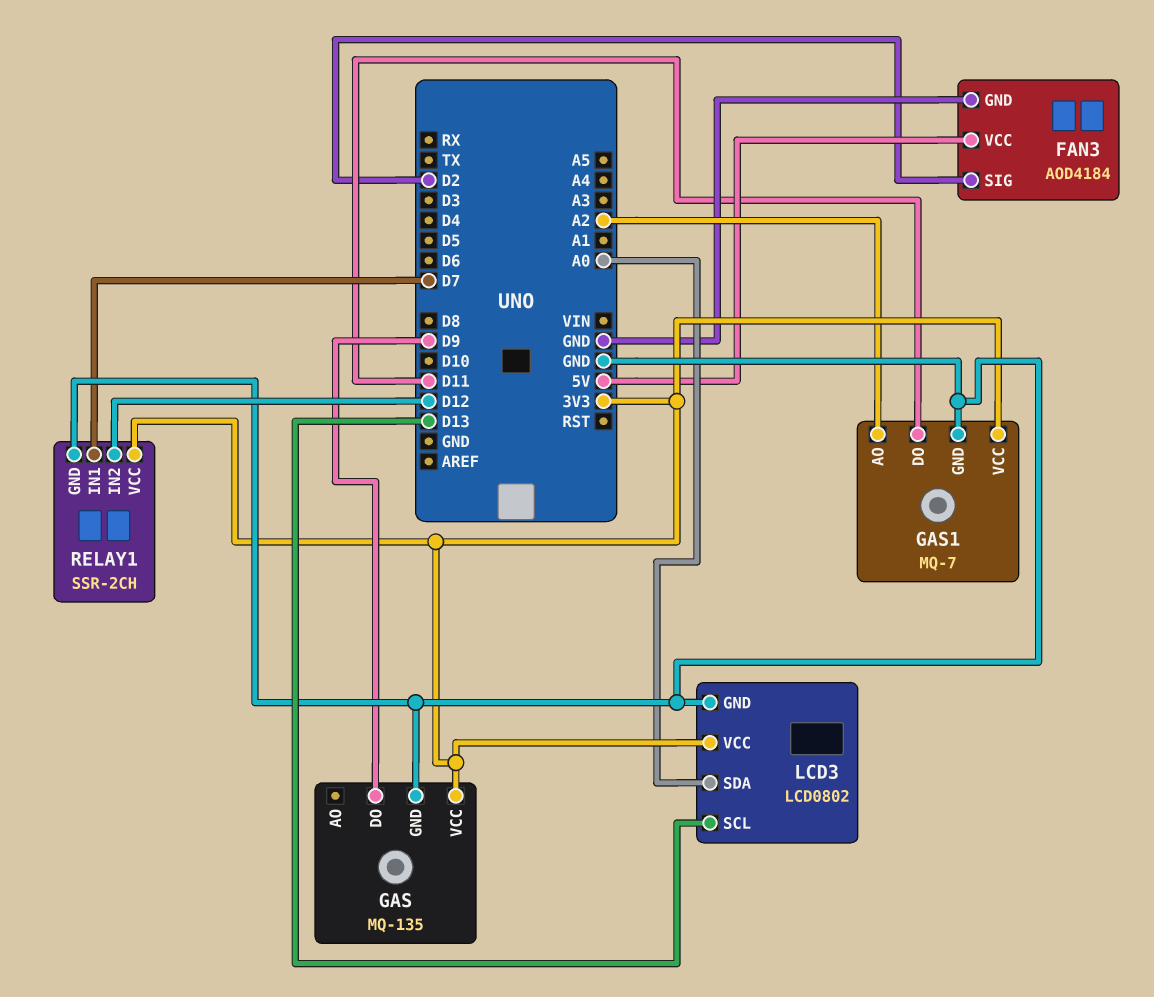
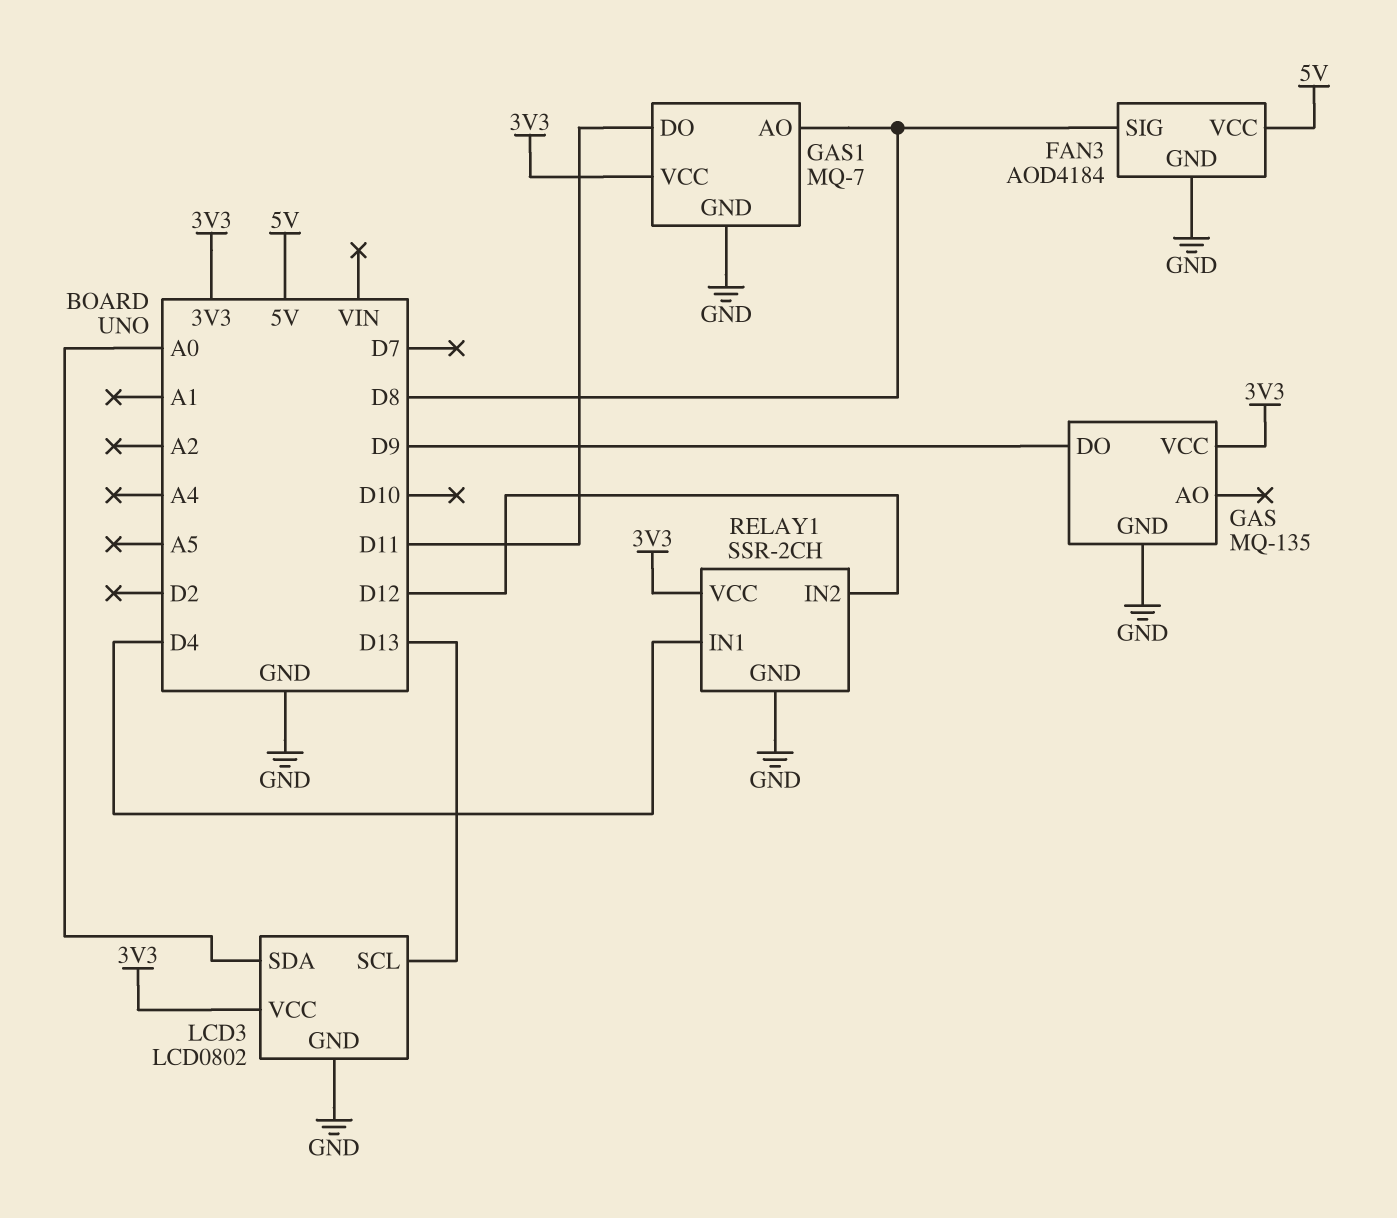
FAN3 pin SIG: D2 -> D8
GAS1 pin AO: A2 -> D8
RELAY1 pin IN1: D7 -> D4

